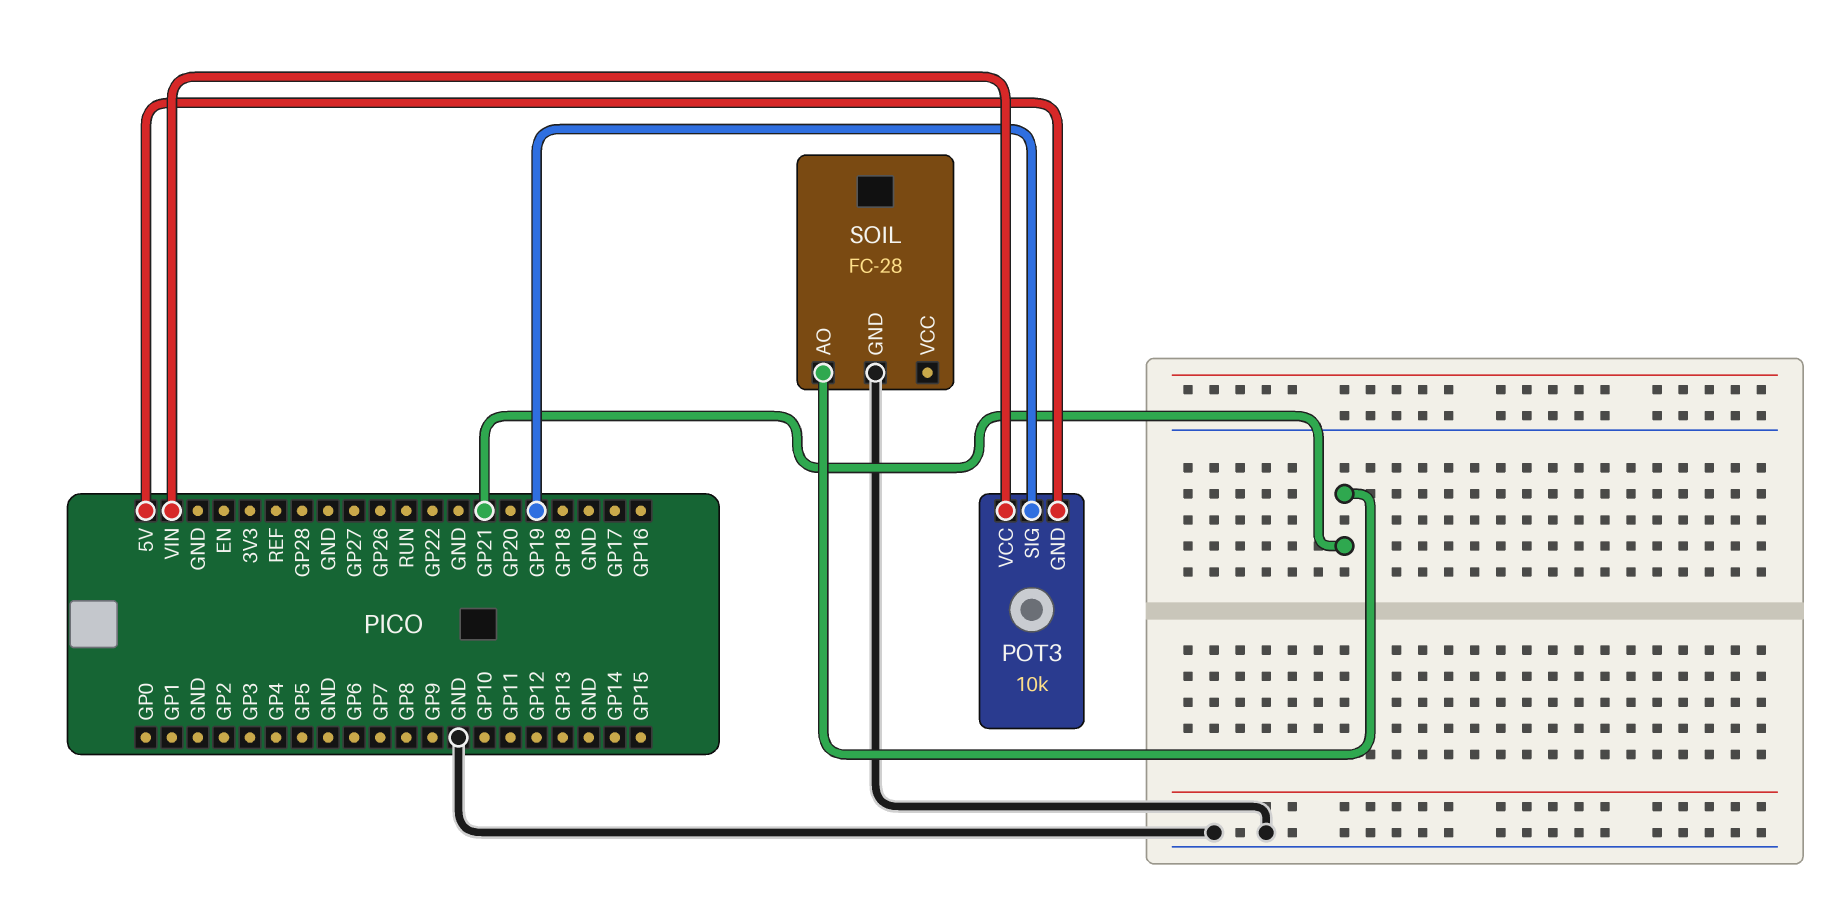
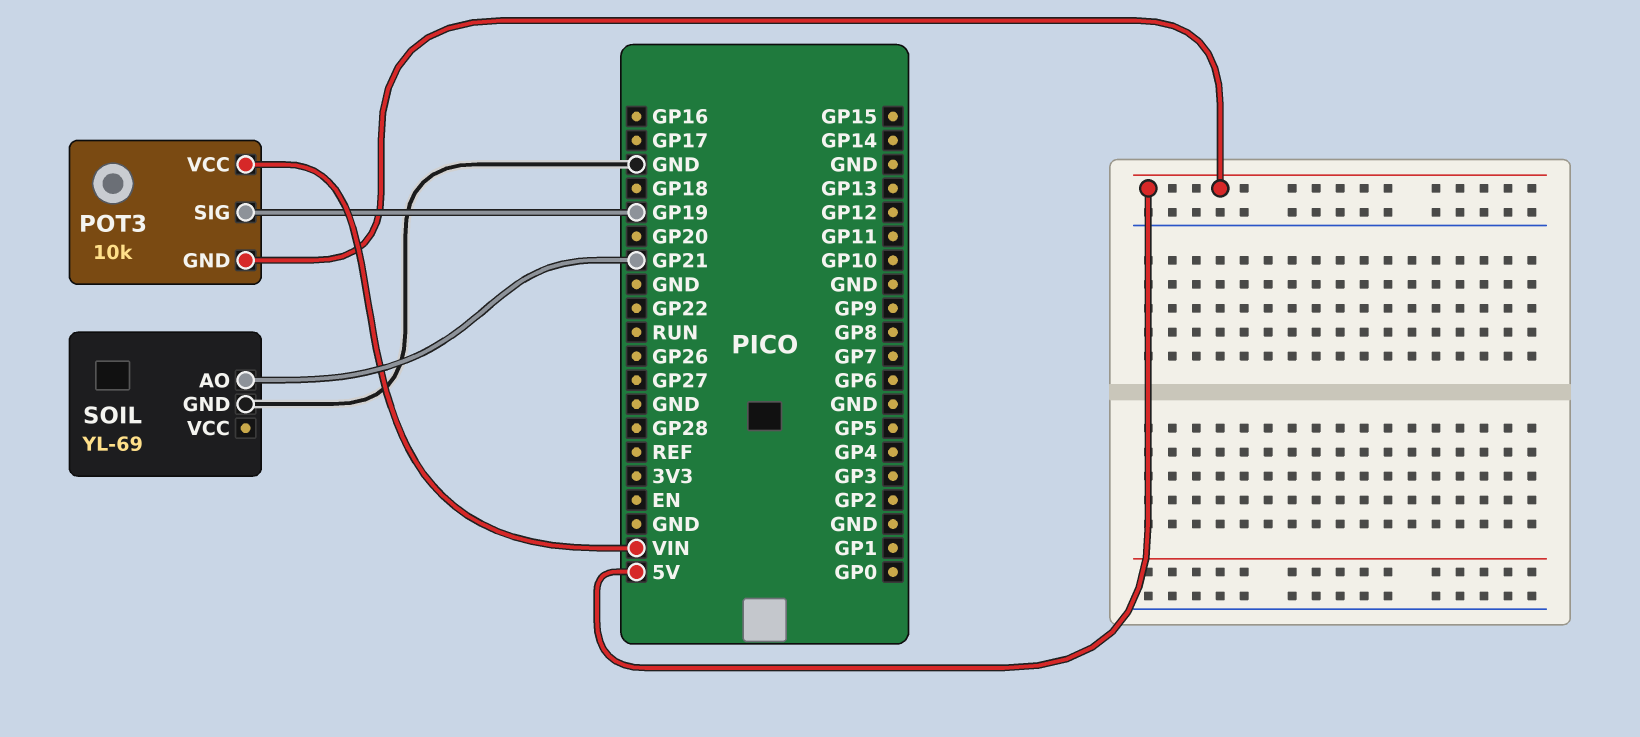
SOIL: FC-28 -> YL-69

